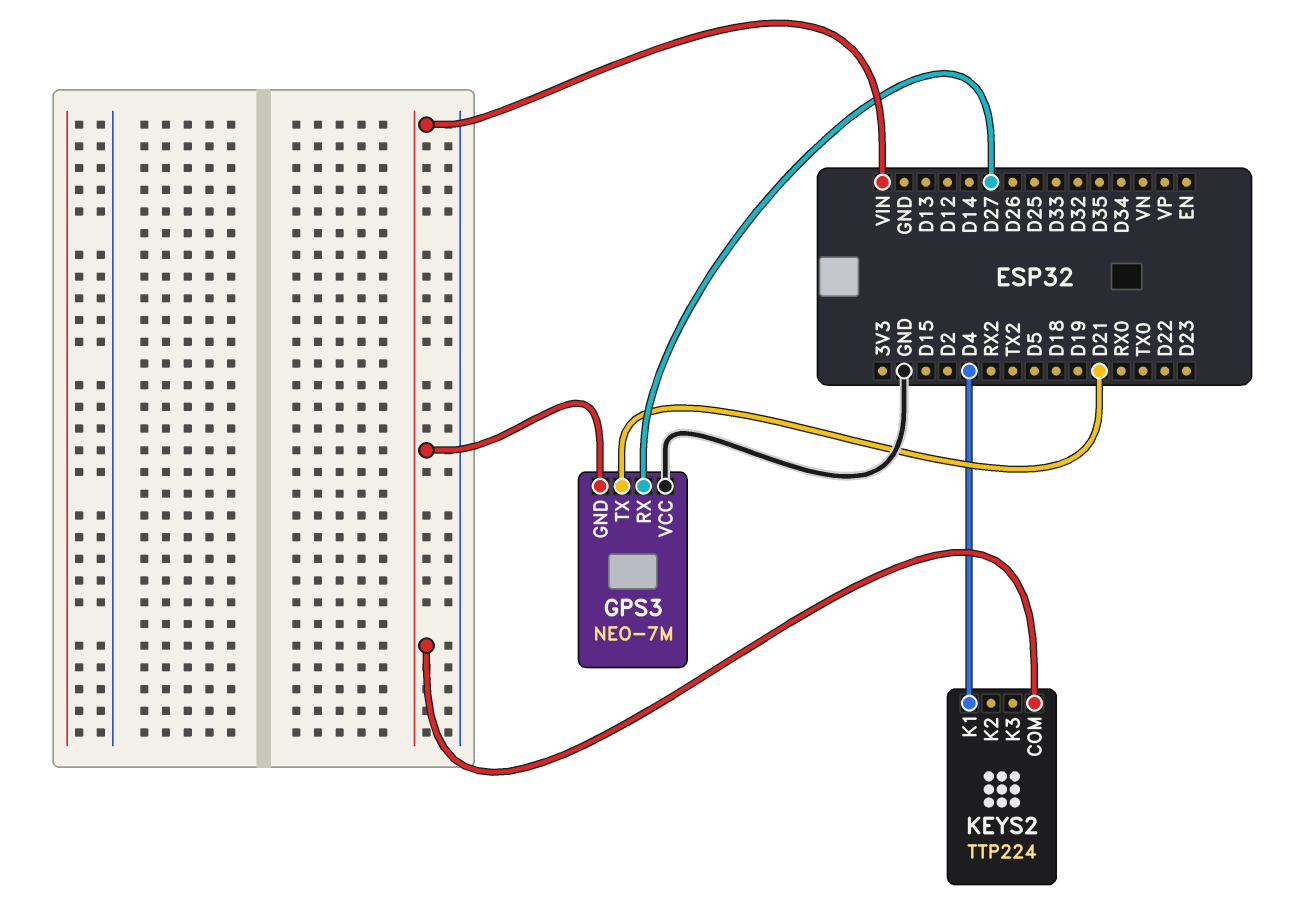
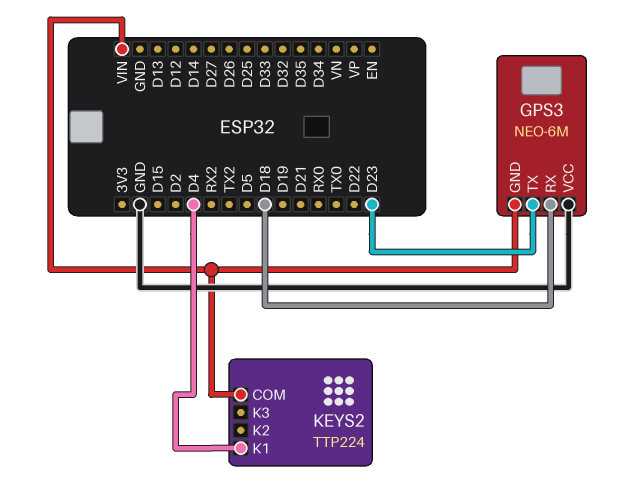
GPS3: NEO-7M -> NEO-6M
GPS3 pin RX: D27 -> D18
GPS3 pin TX: D21 -> D23

